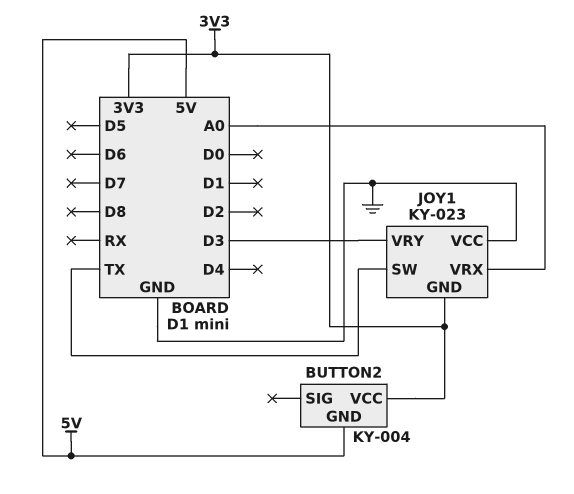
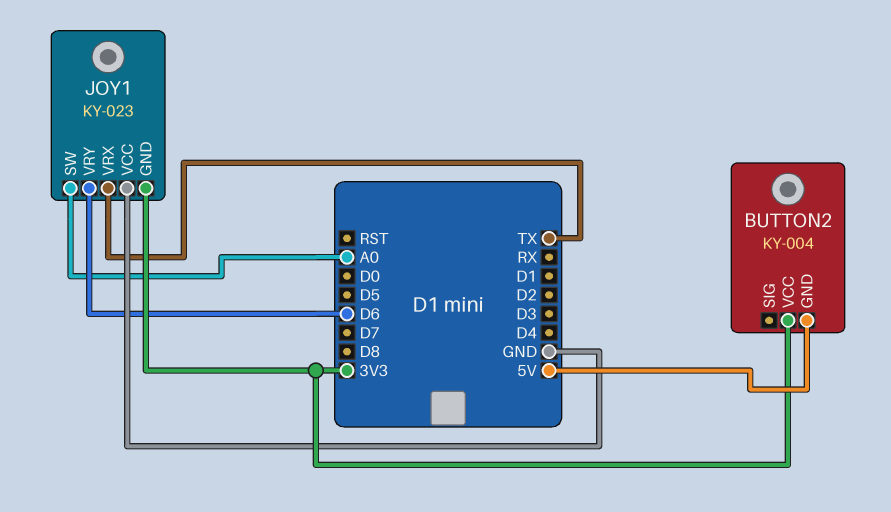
JOY1 pin SW: TX -> A0
JOY1 pin VRX: A0 -> TX
JOY1 pin VRY: D3 -> D6

